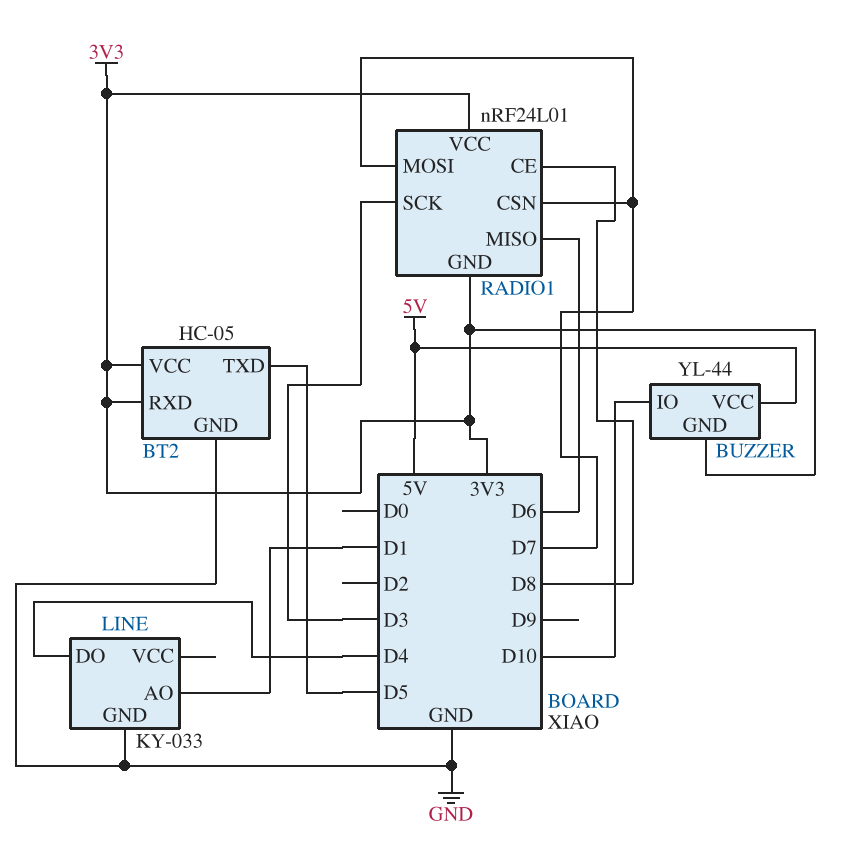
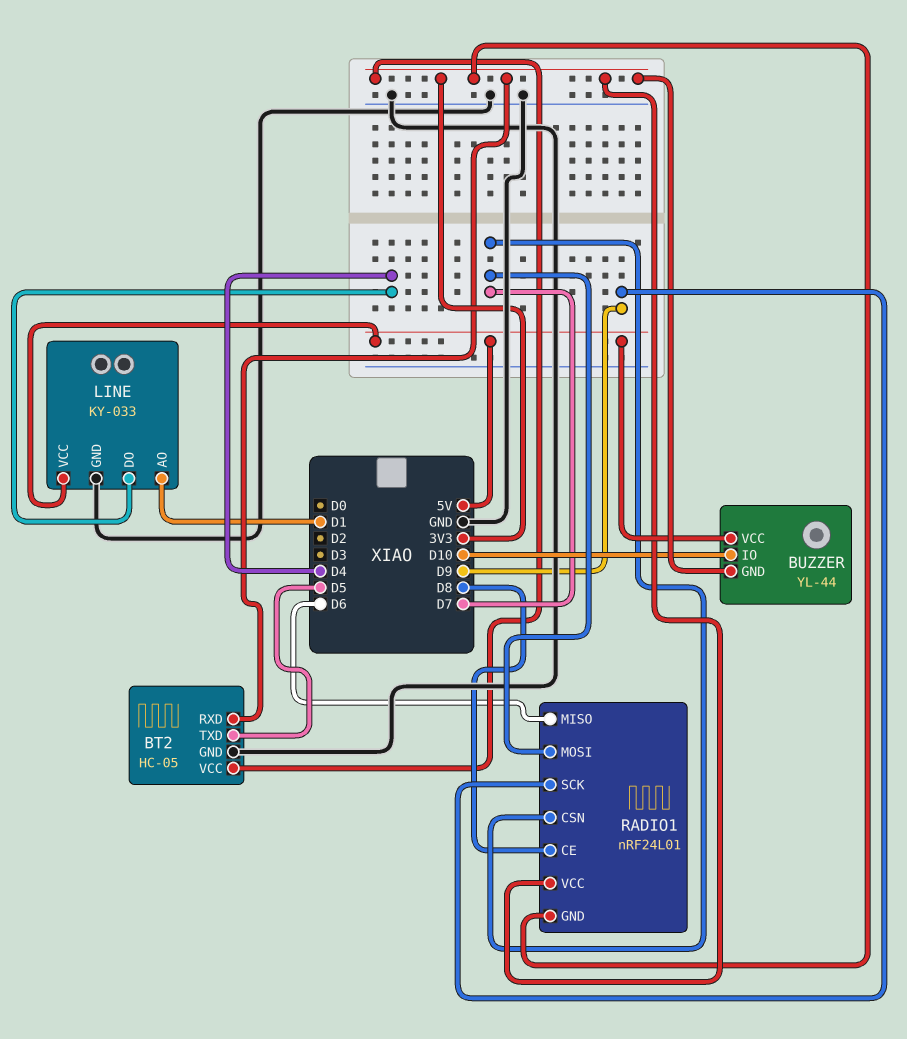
LINE pin VCC: none -> 5V
RADIO1 pin SCK: D3 -> D9

